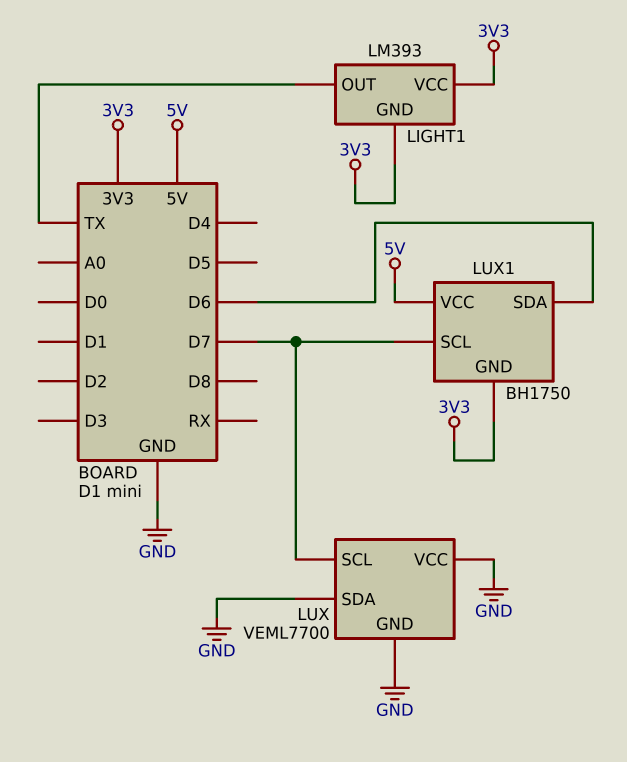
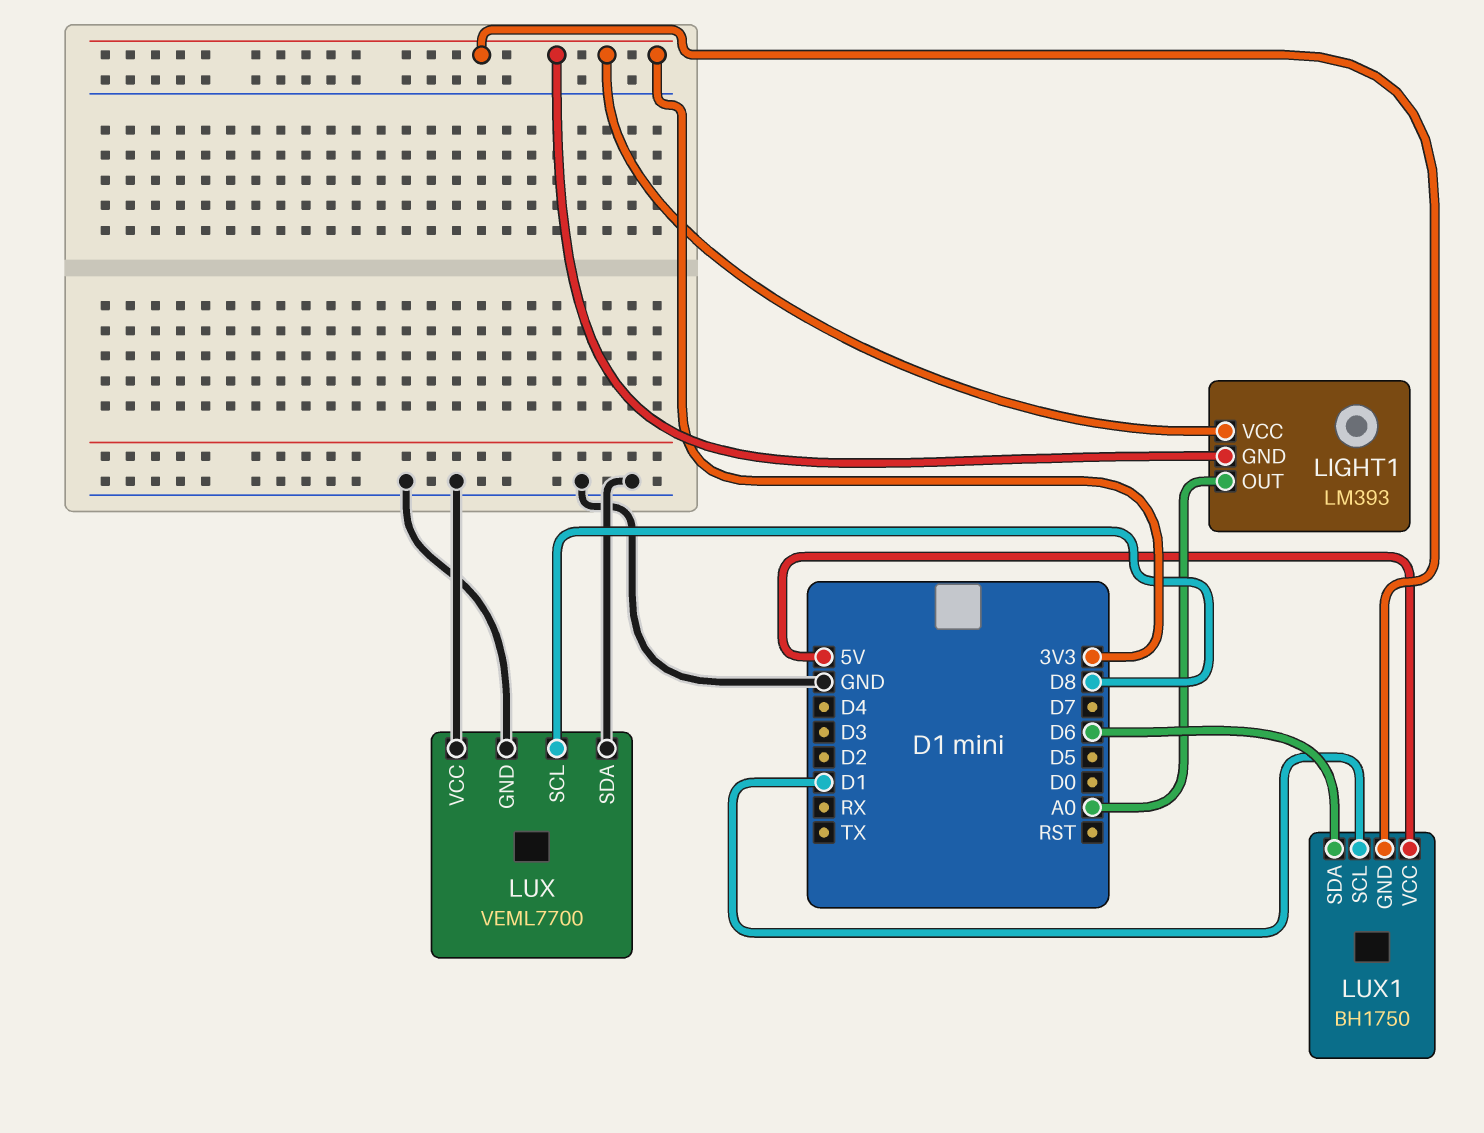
LIGHT1 pin OUT: TX -> A0
LUX pin SCL: D7 -> D8
LUX1 pin SCL: D7 -> D1

